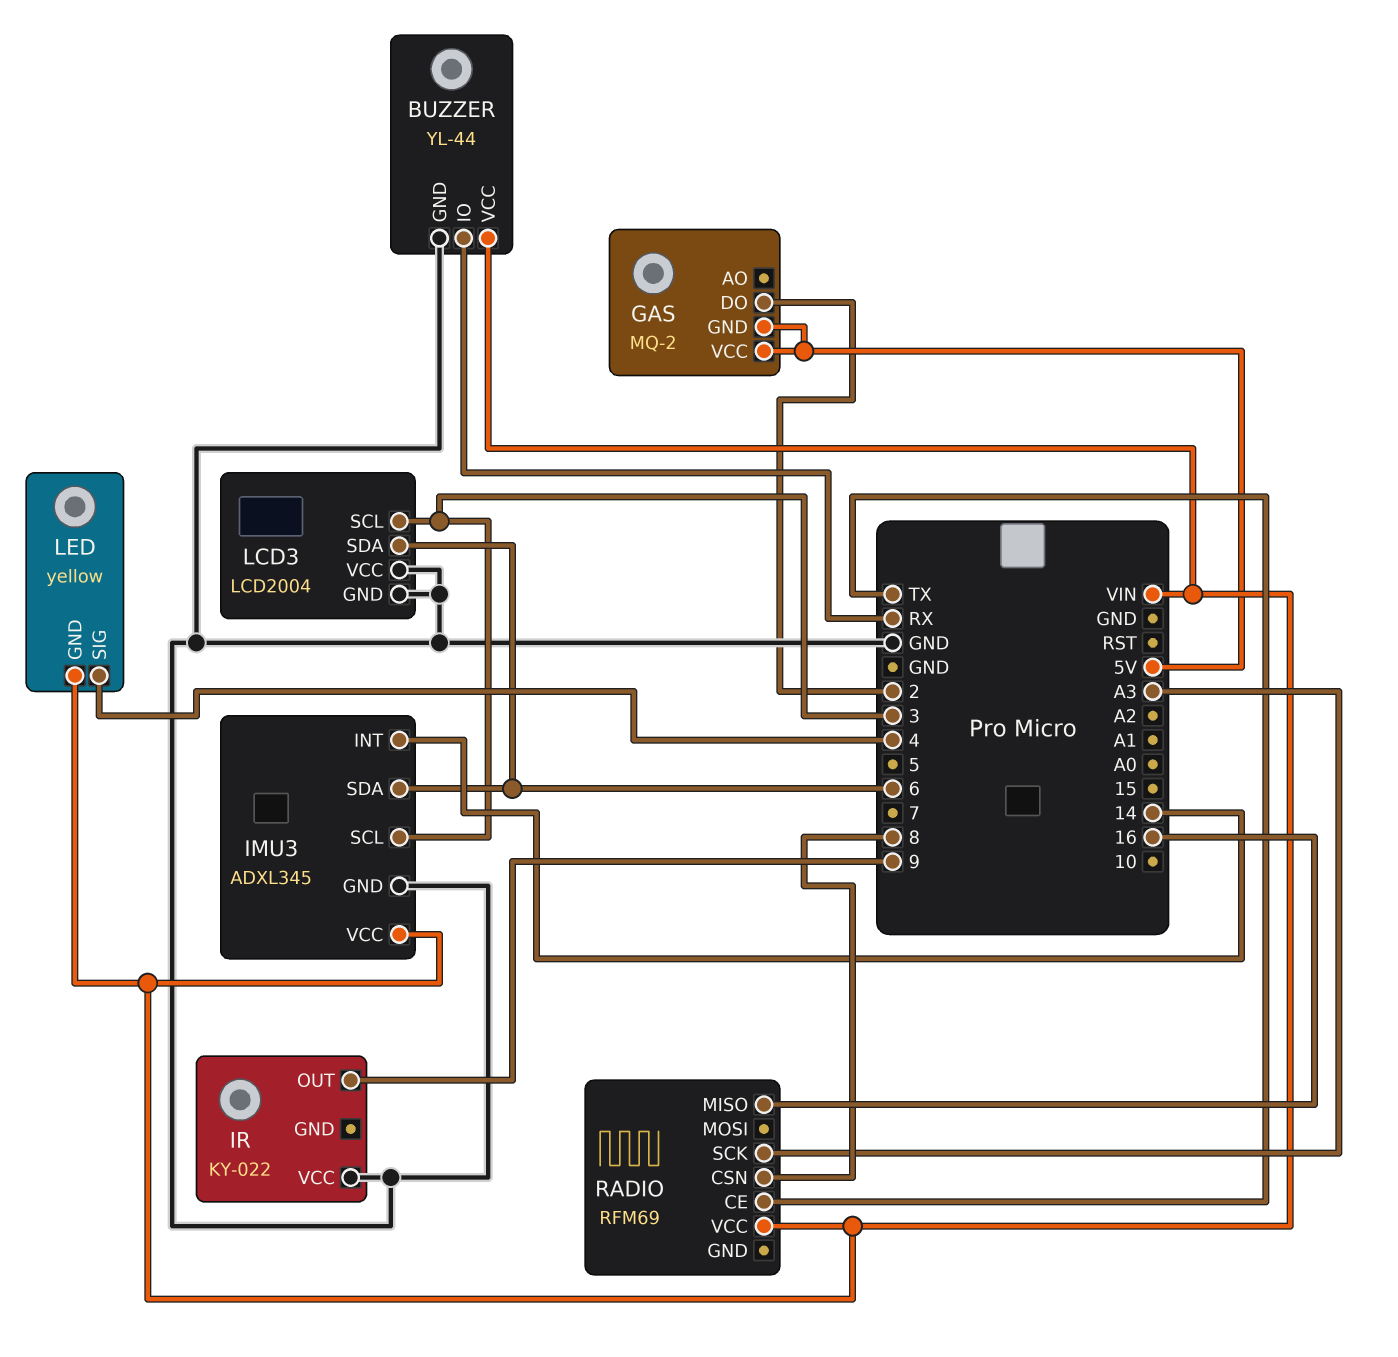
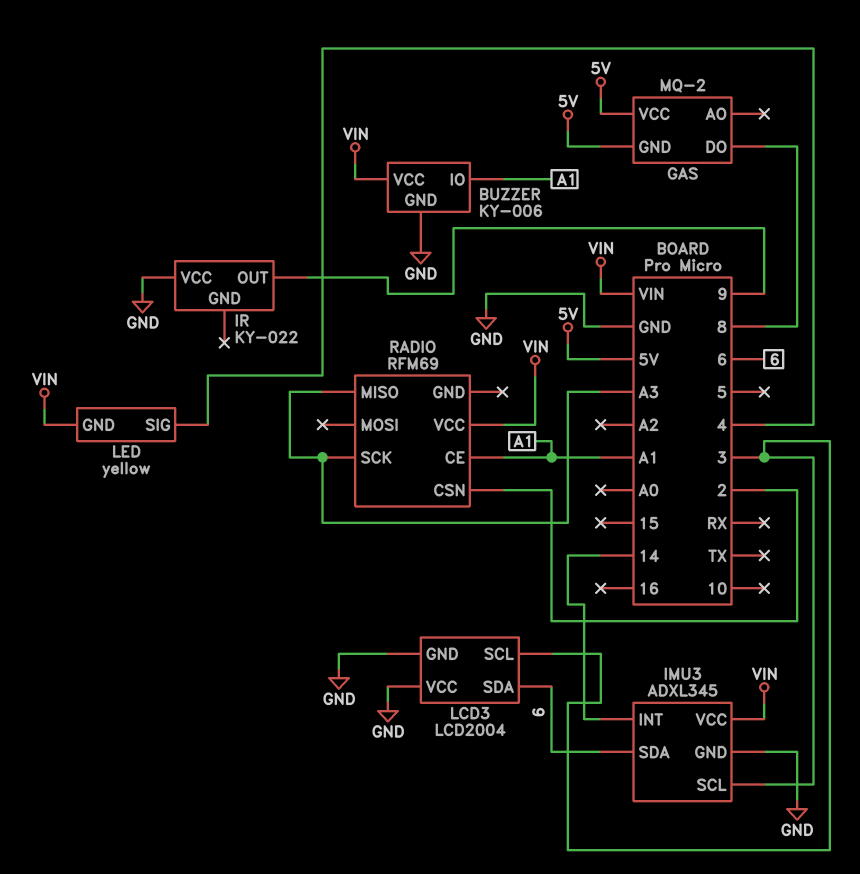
BUZZER: YL-44 -> KY-006
BUZZER pin IO: RX -> A1
GAS pin DO: 2 -> 8
RADIO pin CE: TX -> A1
RADIO pin CSN: 8 -> 2
RADIO pin MISO: 16 -> A3

